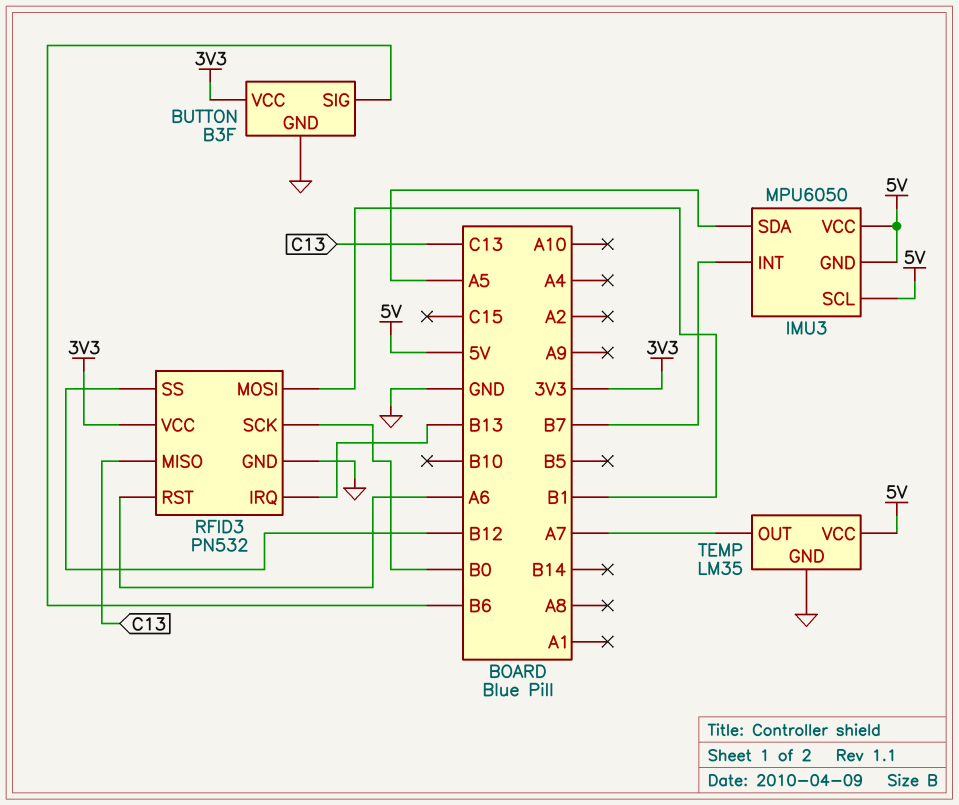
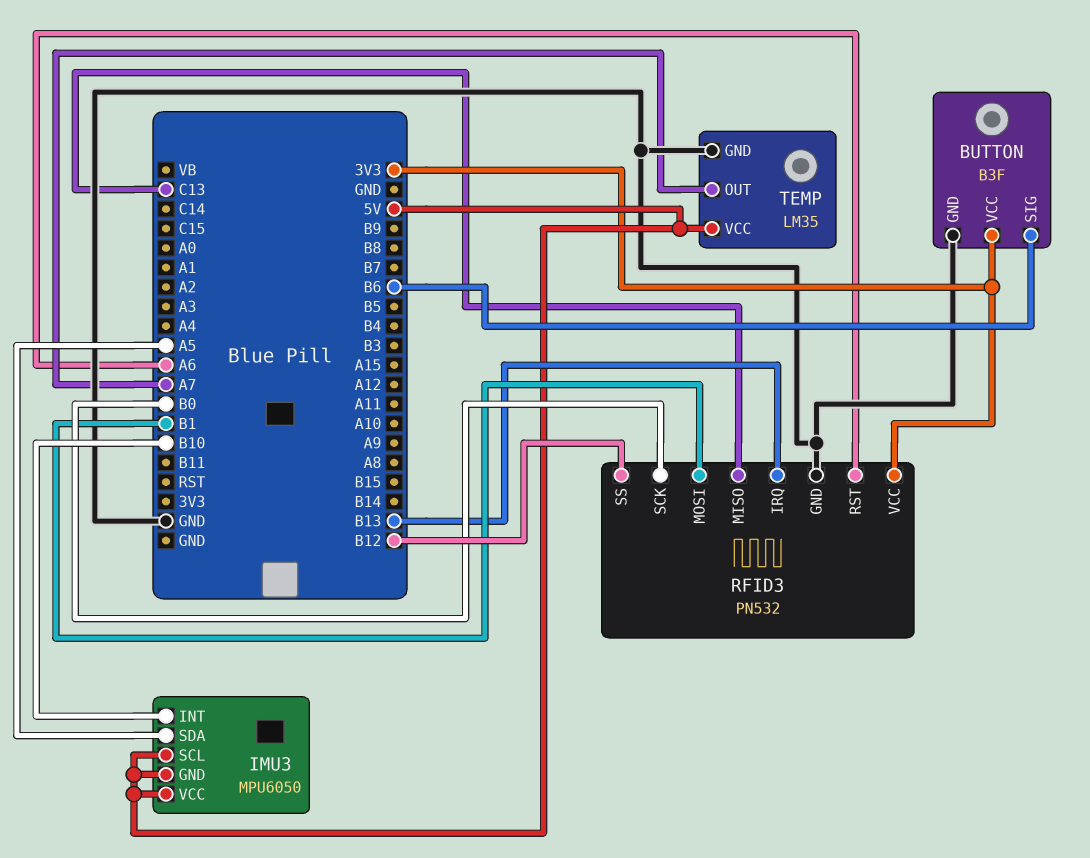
IMU3 pin INT: B7 -> B10

